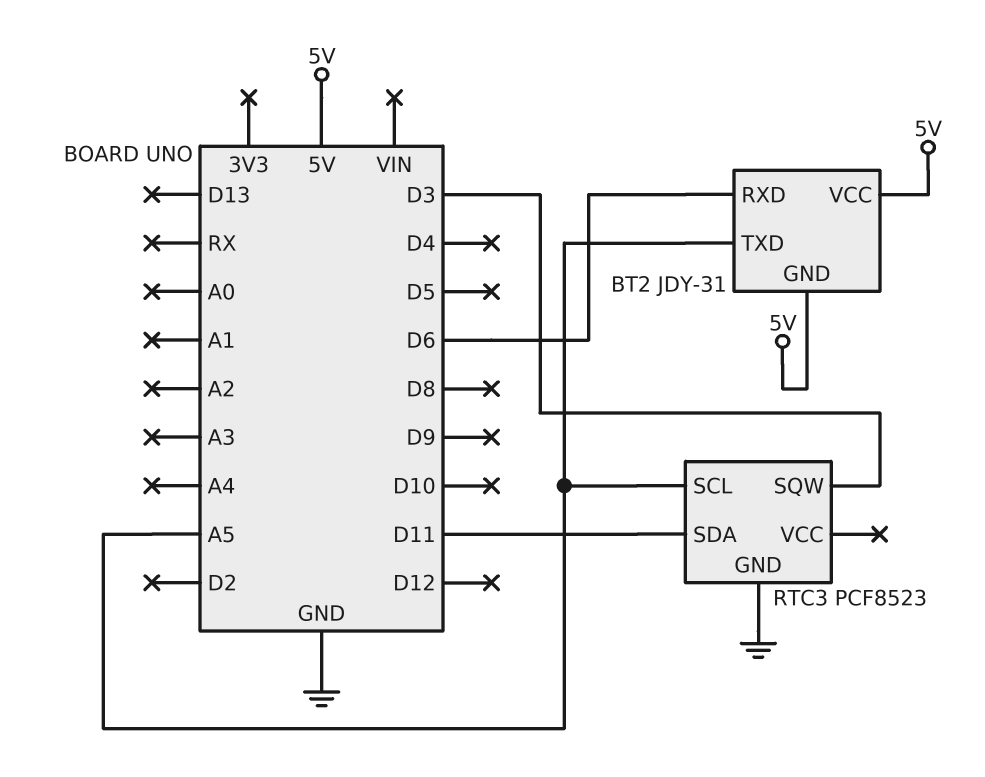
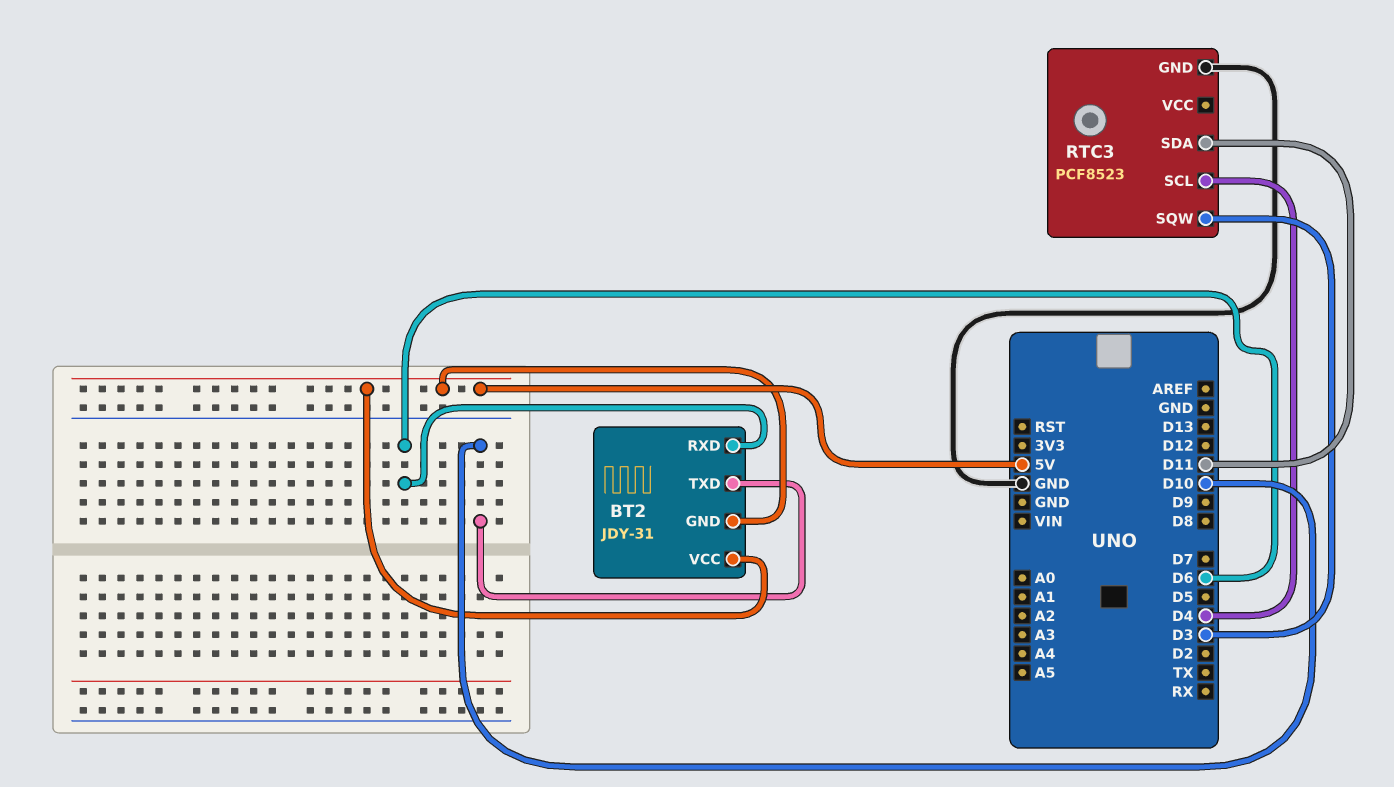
BT2 pin TXD: A5 -> D10
RTC3 pin SCL: A5 -> D4

